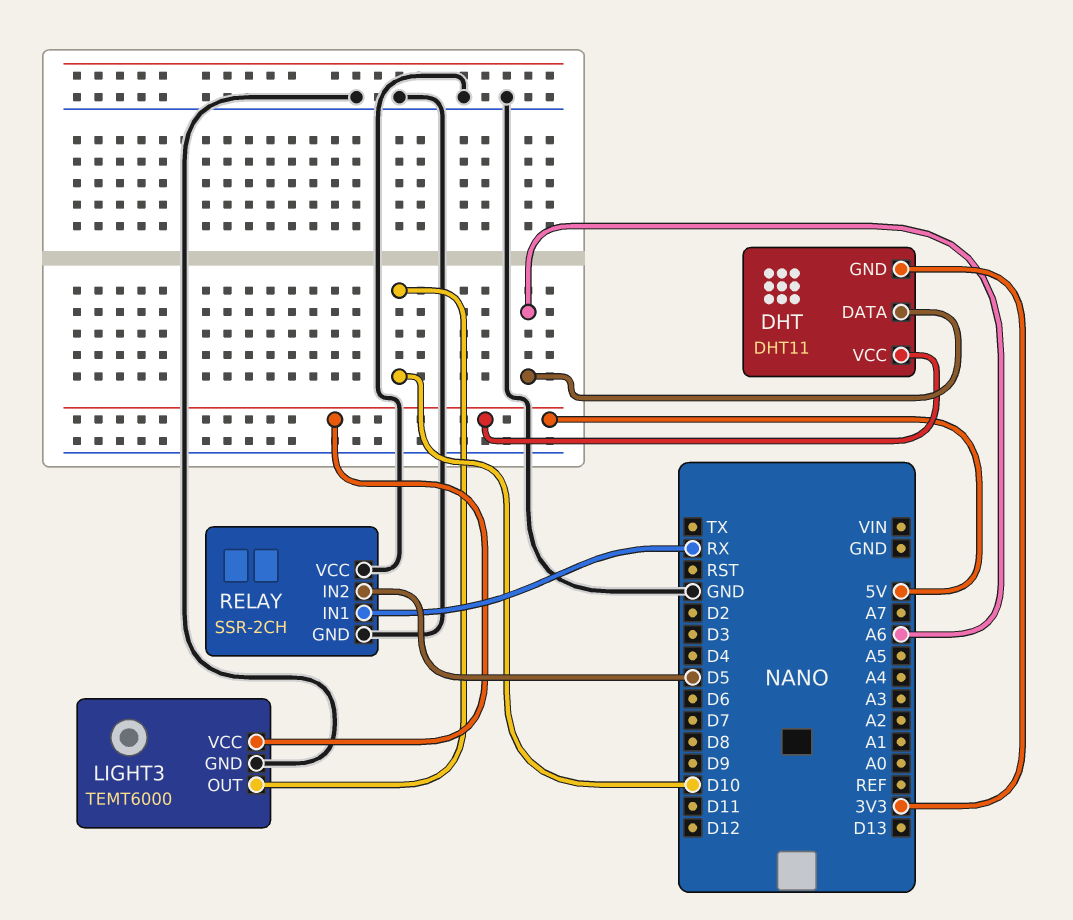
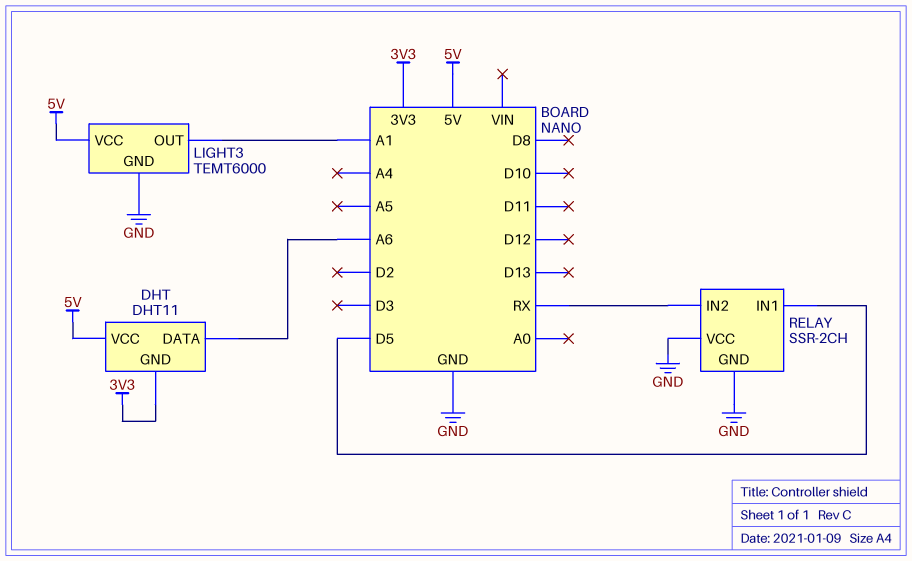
LIGHT3 pin OUT: D10 -> A1
RELAY pin IN1: RX -> D5
RELAY pin IN2: D5 -> RX

